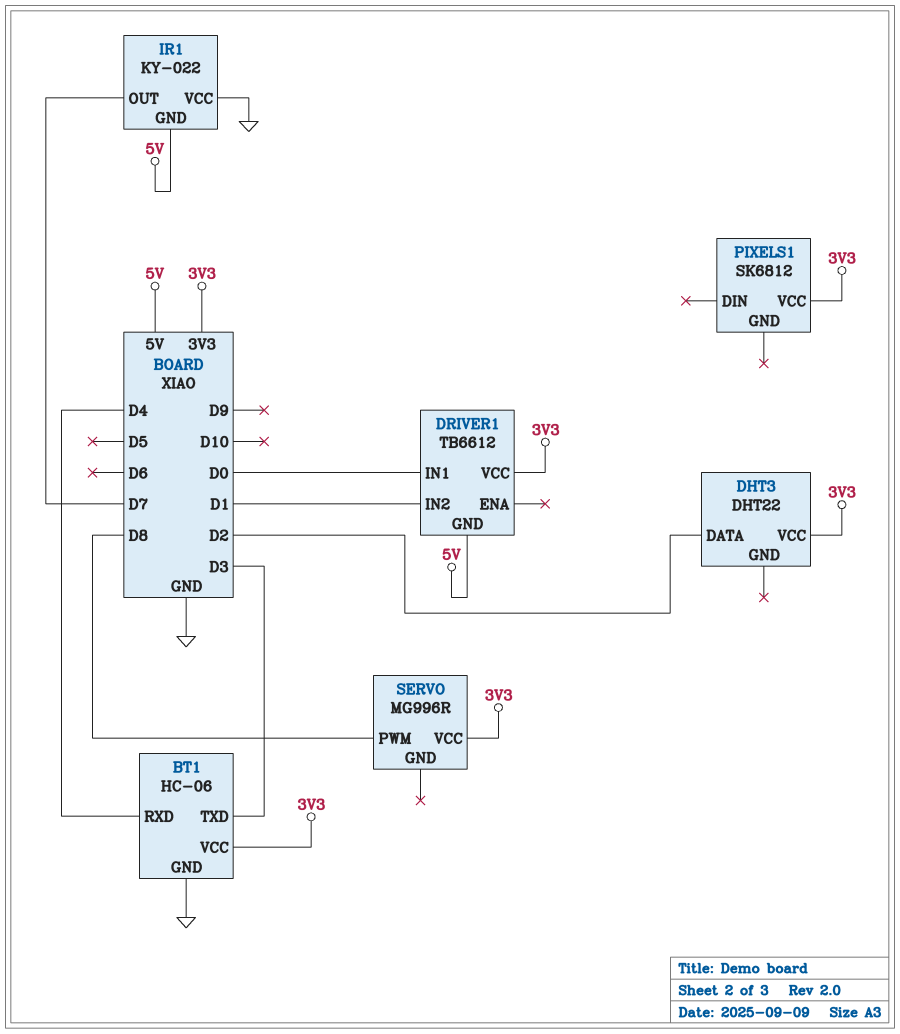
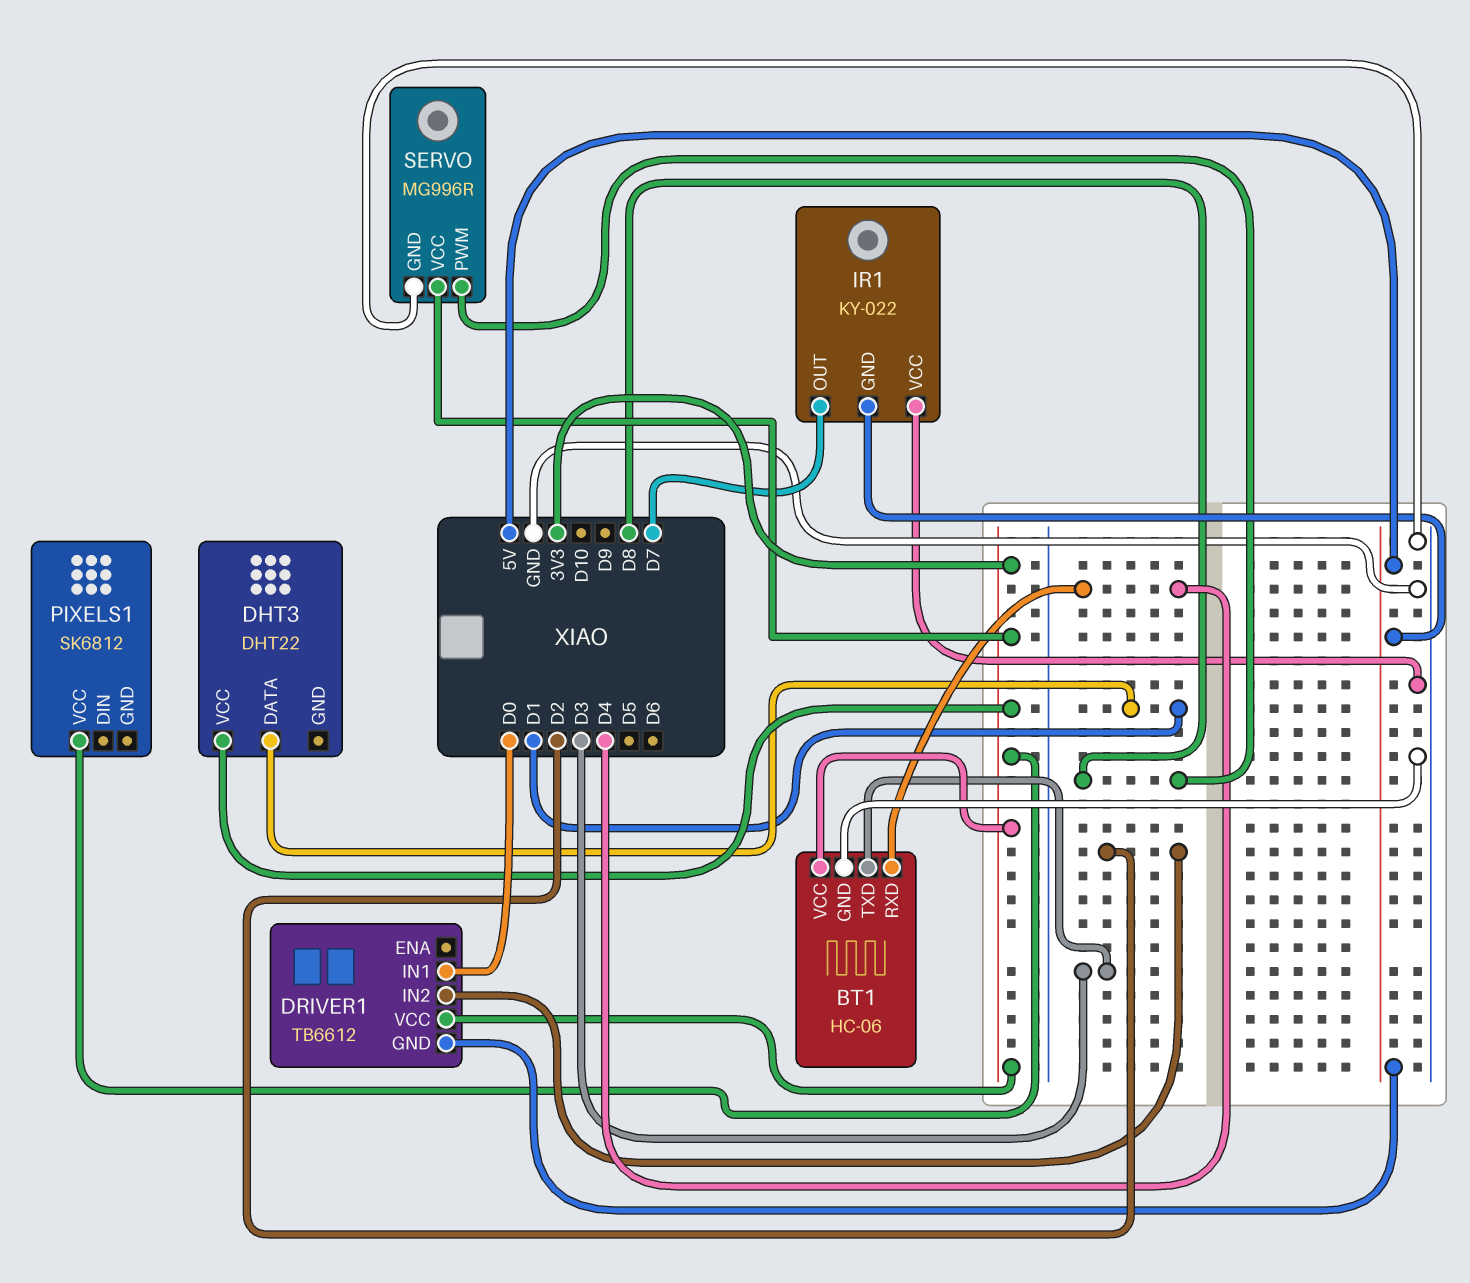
DHT3 pin DATA: D2 -> D1
DRIVER1 pin IN2: D1 -> D2
SERVO pin GND: none -> GND

